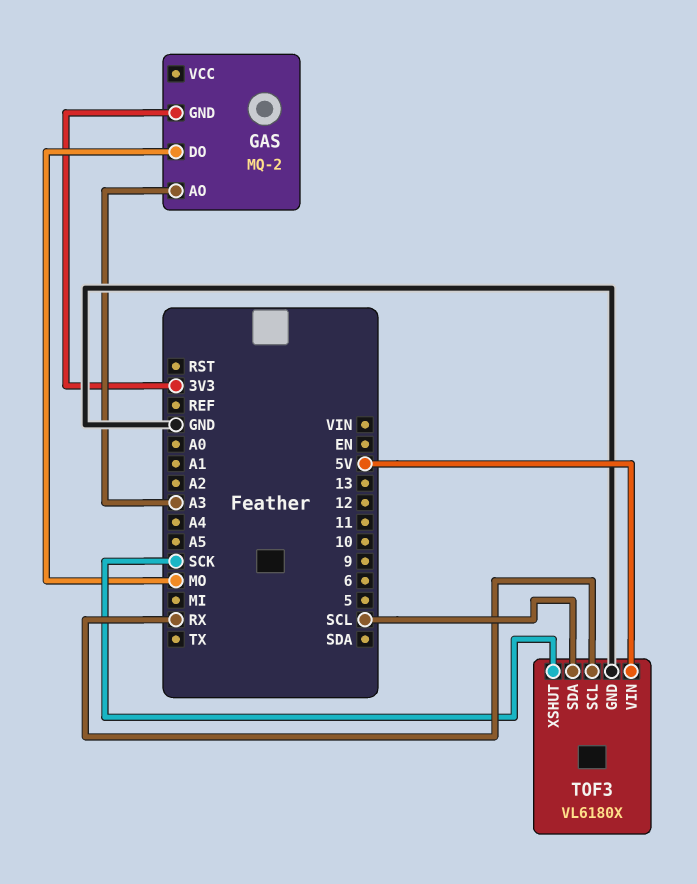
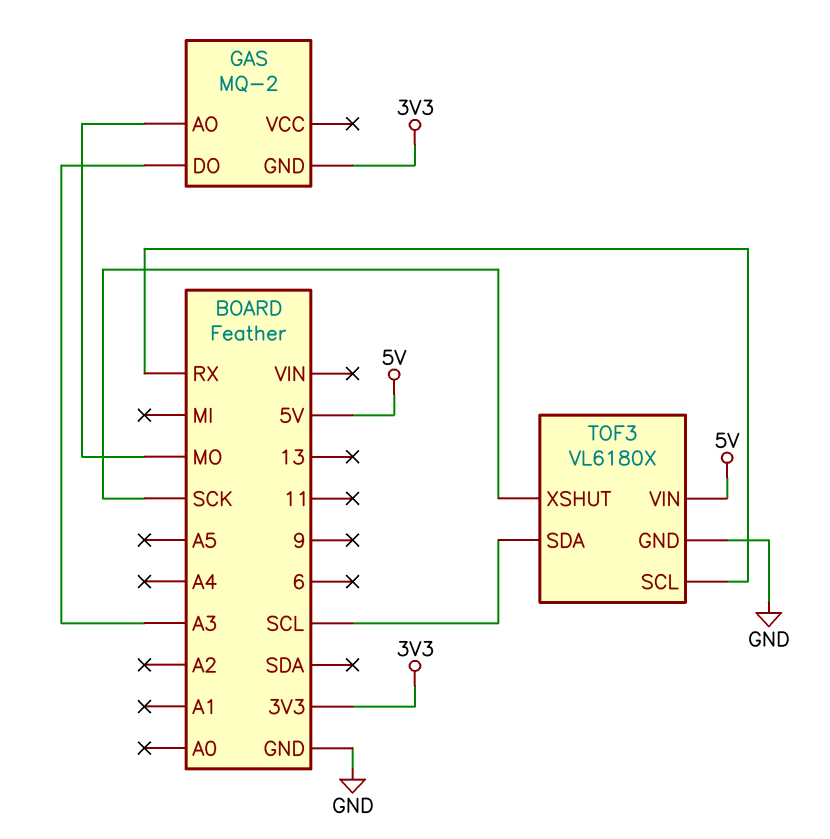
GAS pin AO: A3 -> MO
GAS pin DO: MO -> A3

